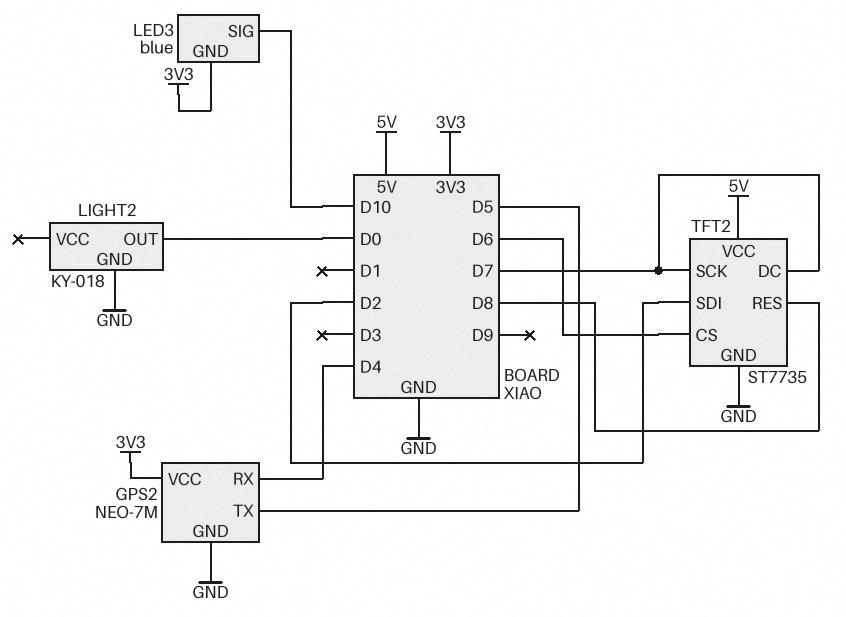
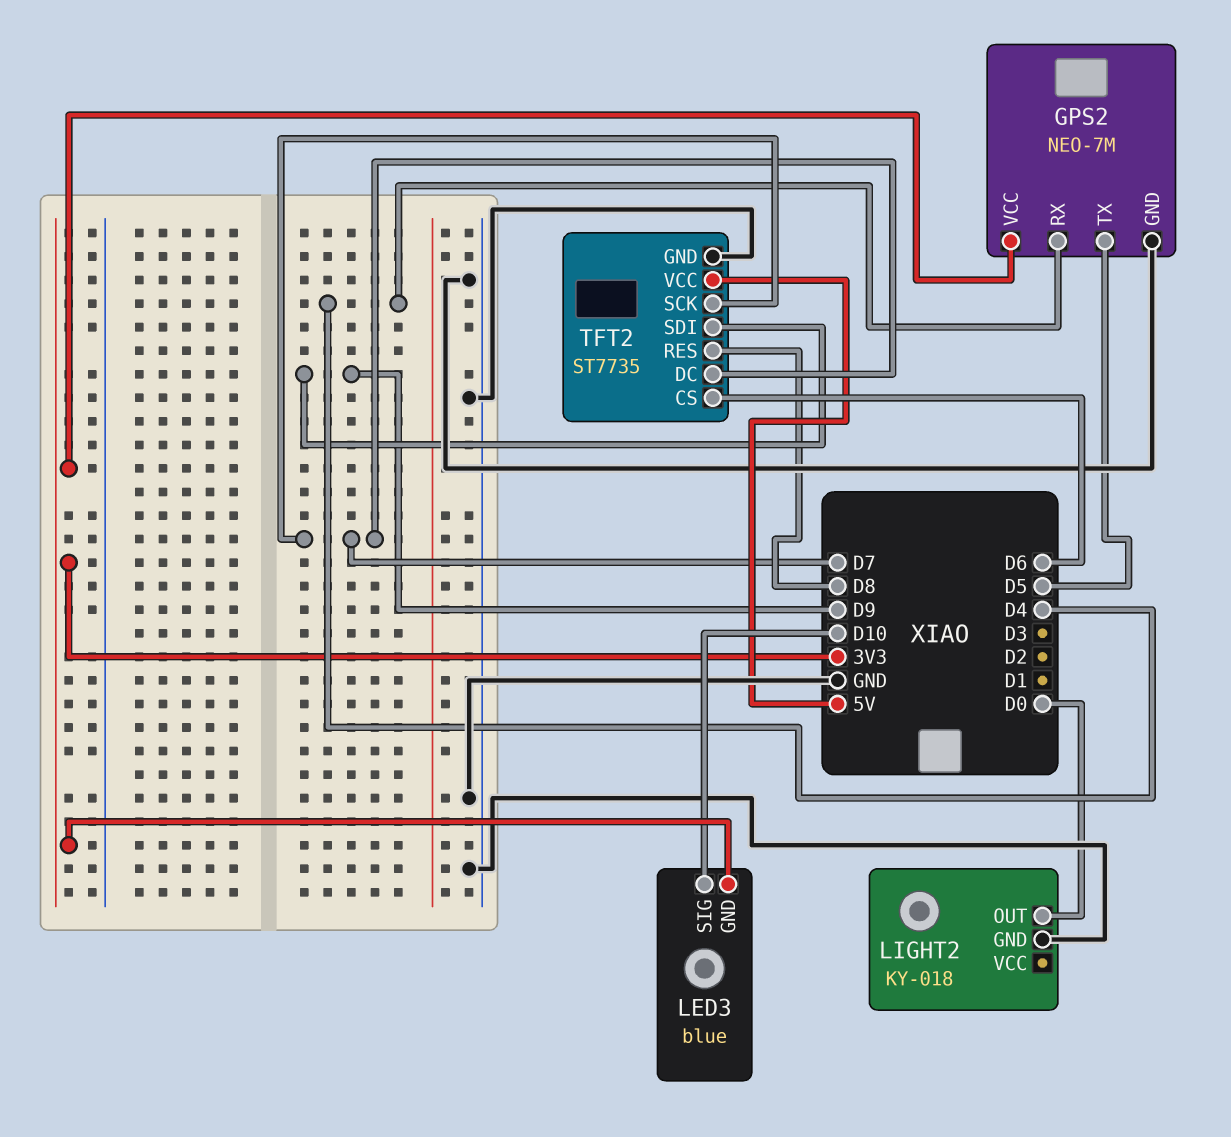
TFT2 pin SDI: D2 -> D9

